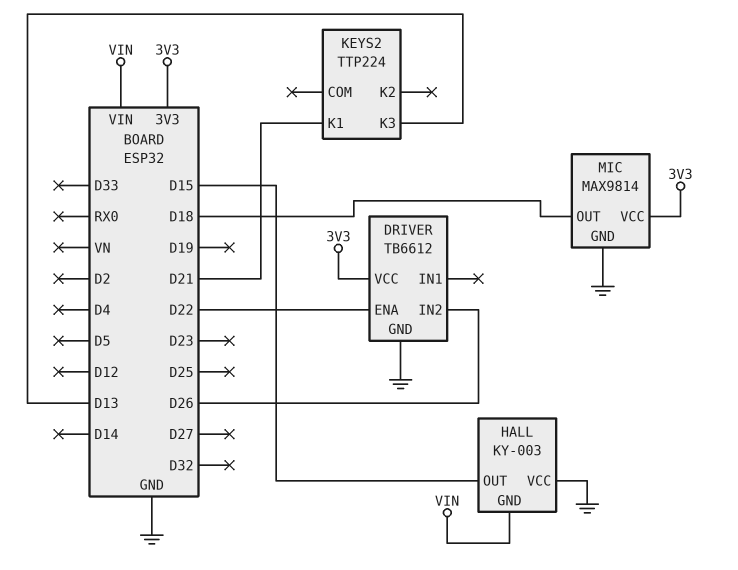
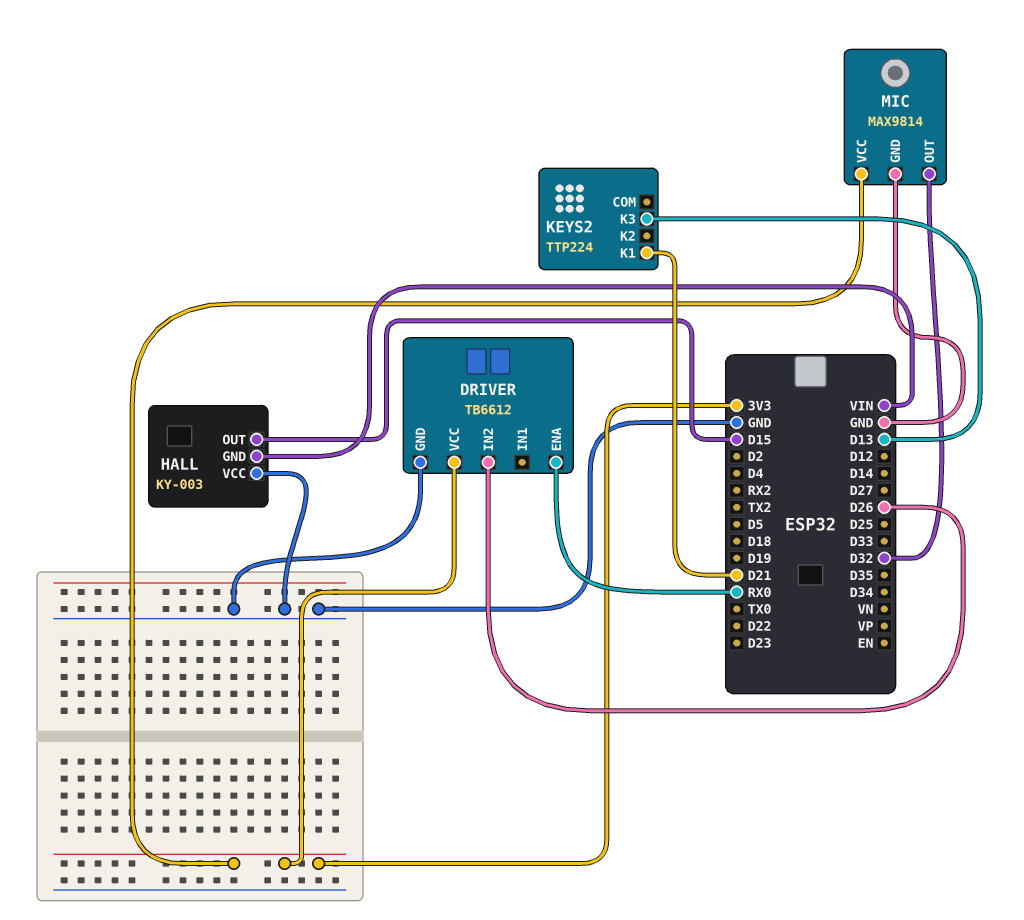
DRIVER pin ENA: D22 -> RX0
MIC pin OUT: D18 -> D32

